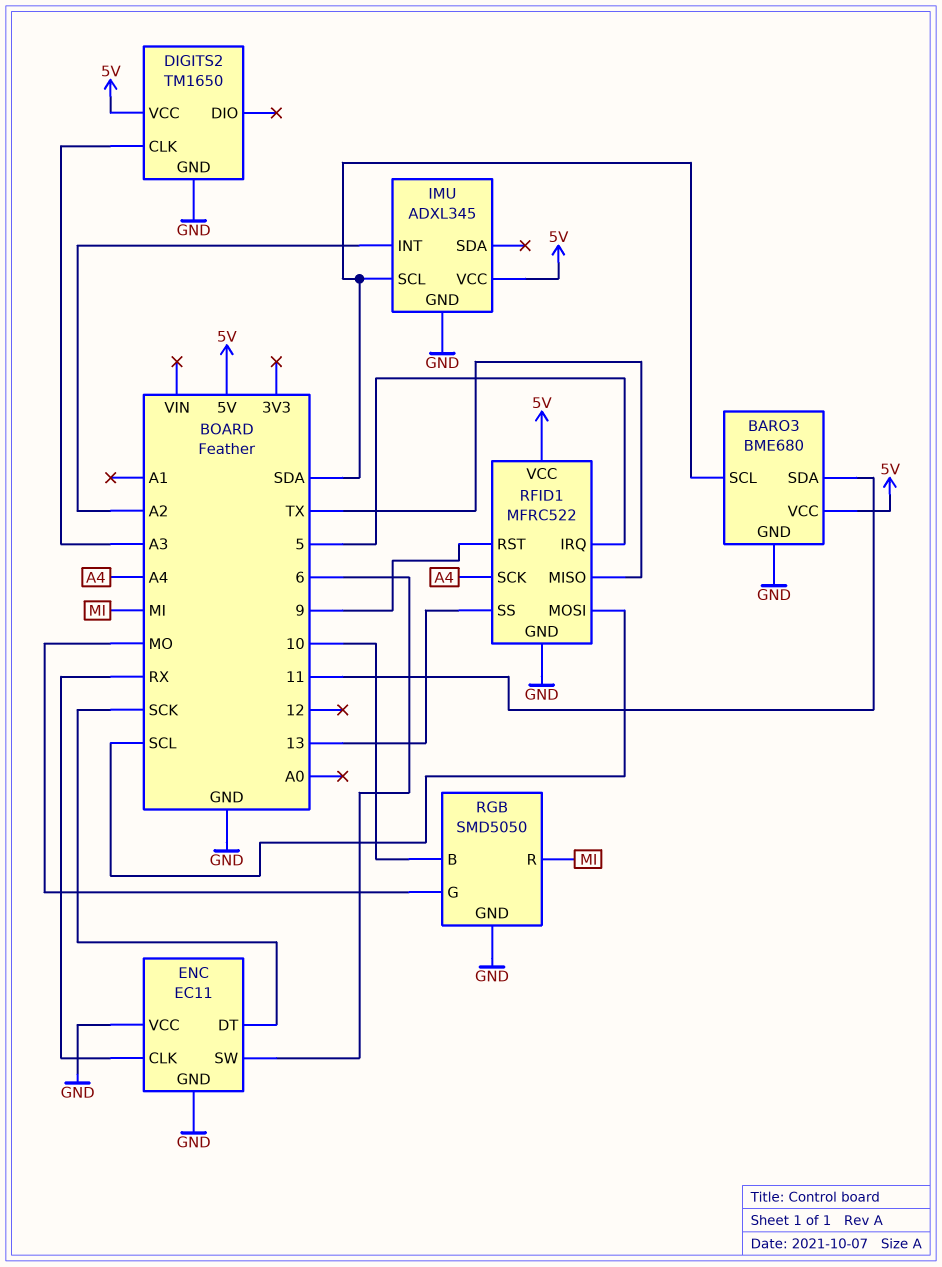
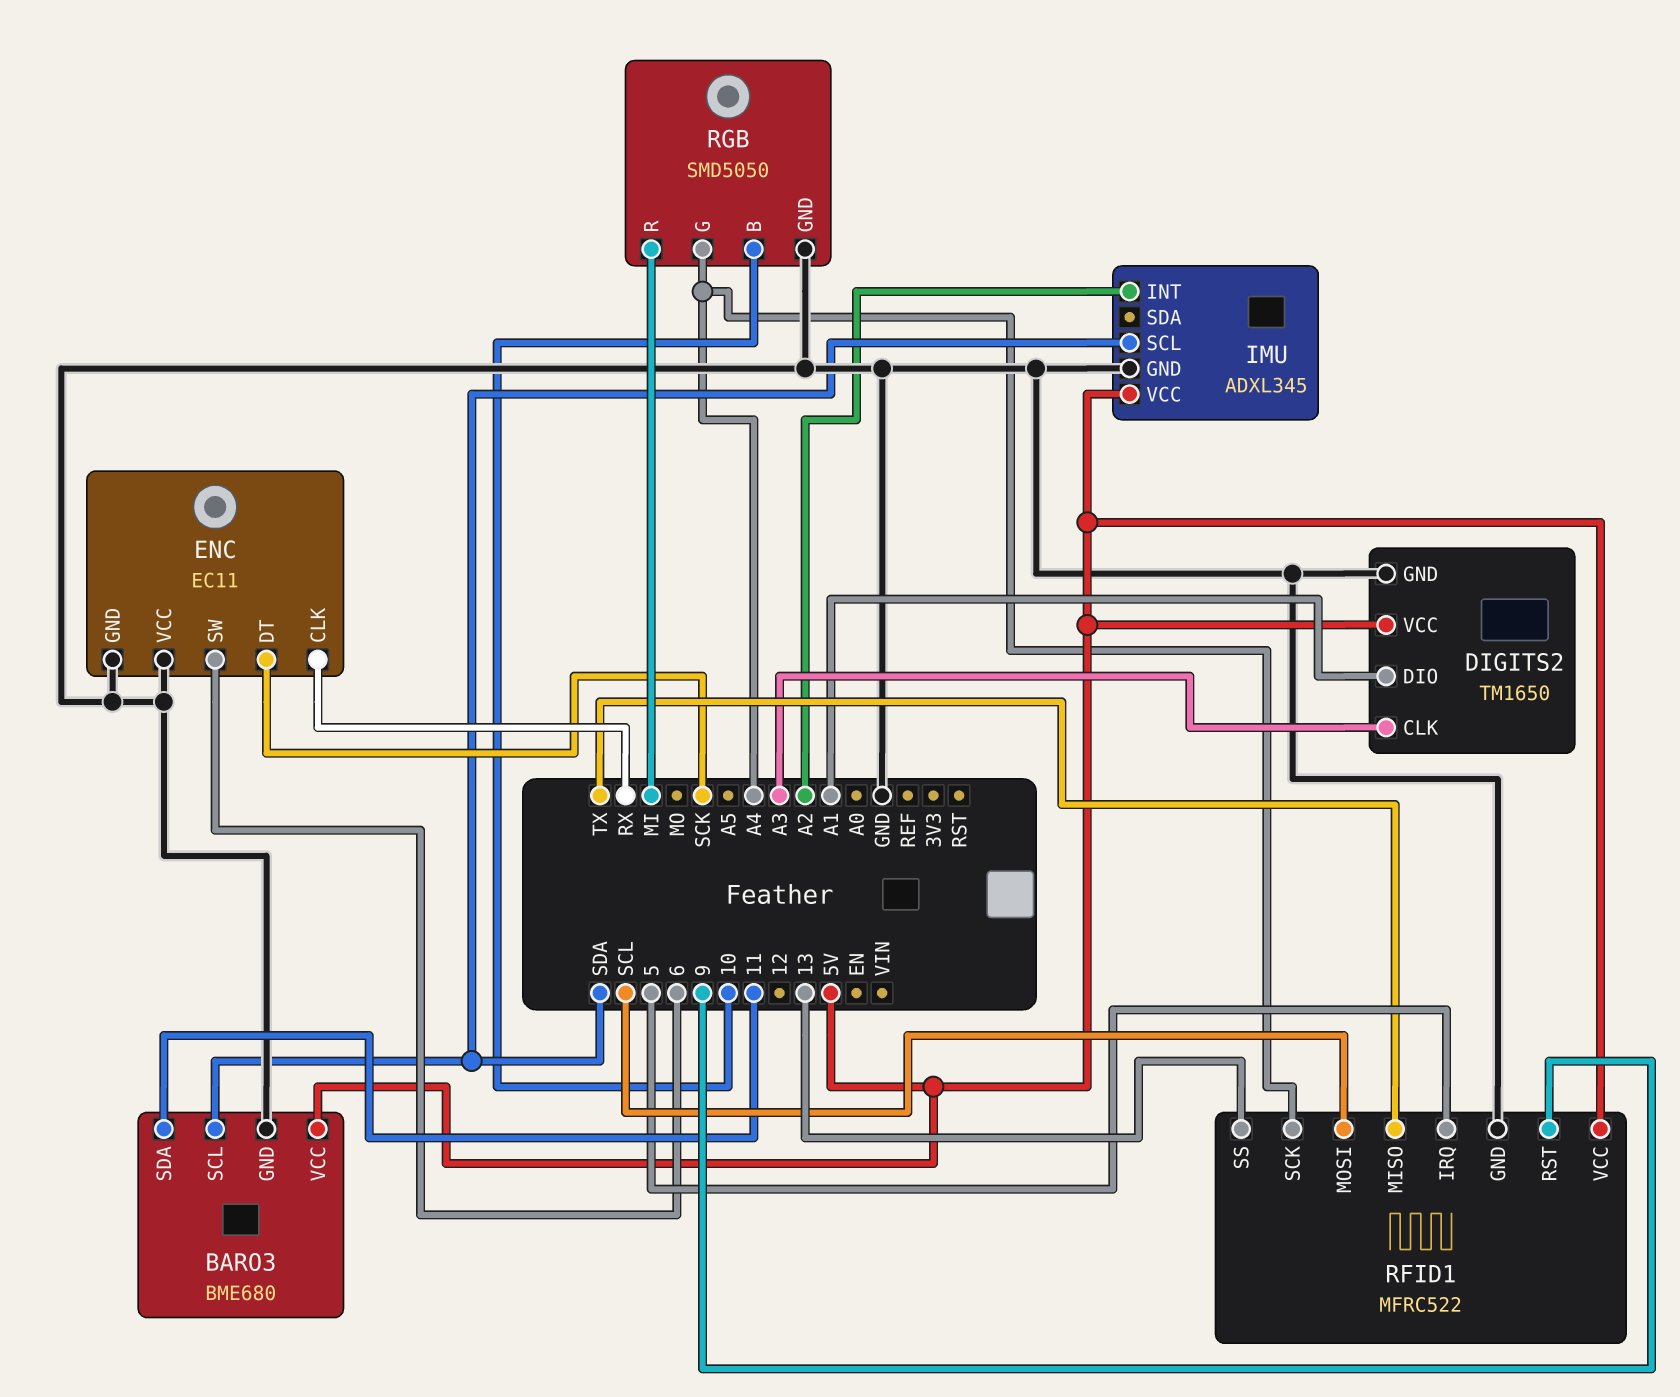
DIGITS2 pin DIO: none -> A1
RGB pin G: MO -> A4

